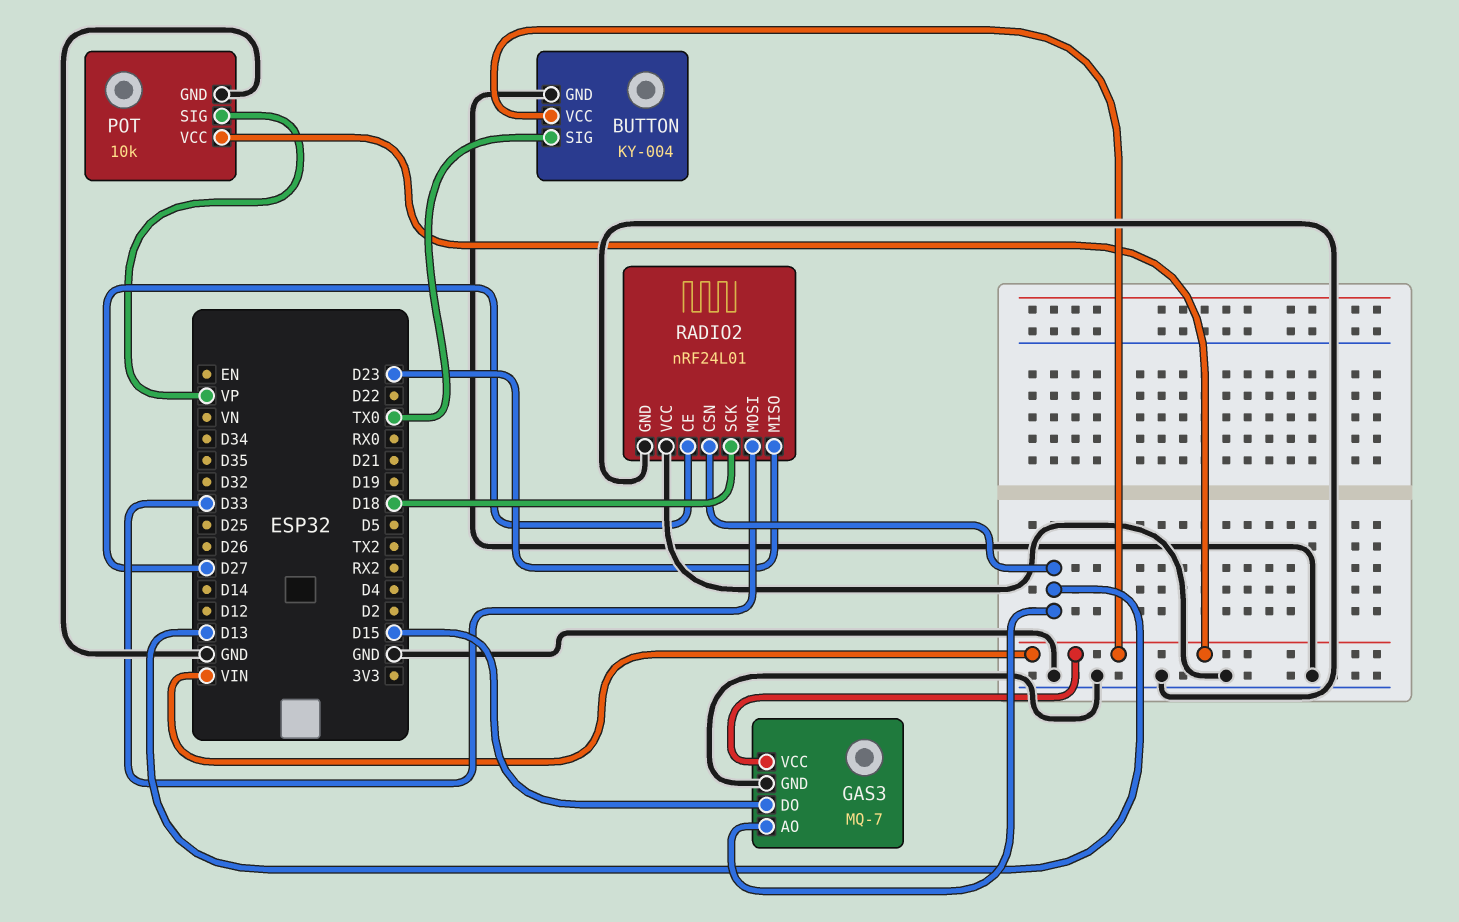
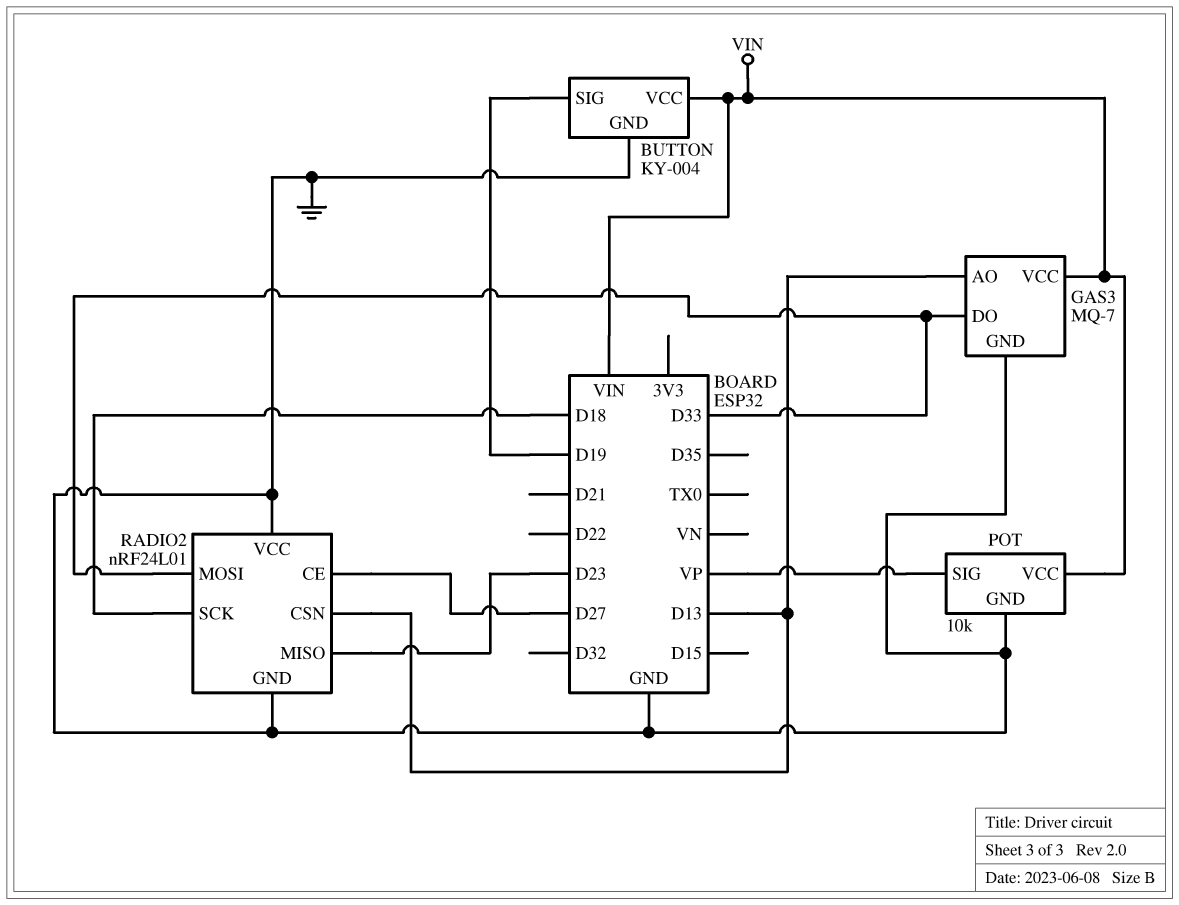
BUTTON pin SIG: TX0 -> D19
GAS3 pin DO: D15 -> D33

